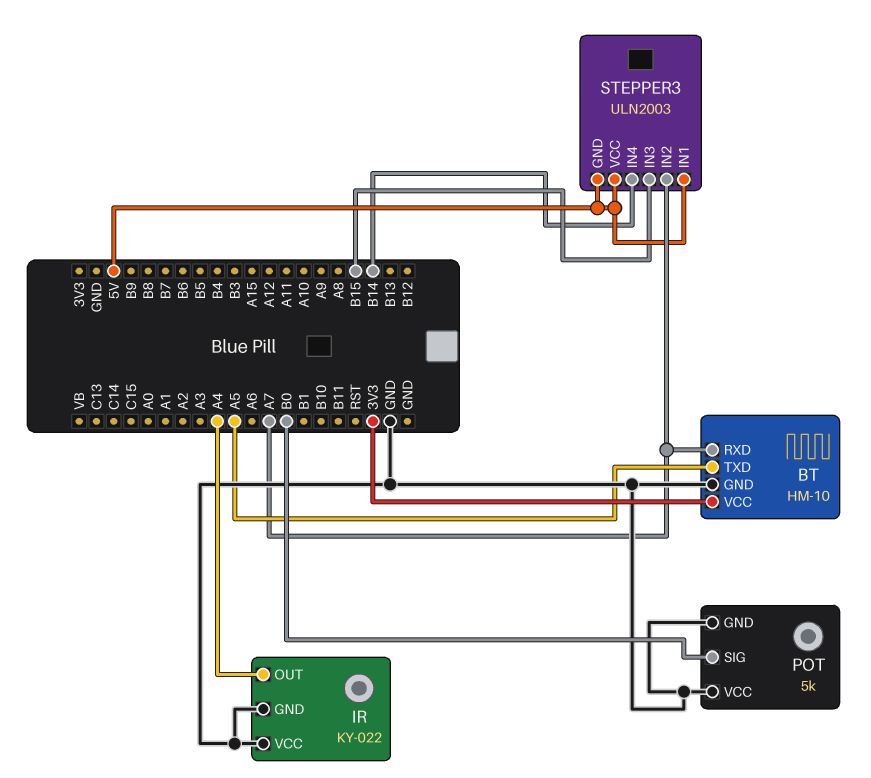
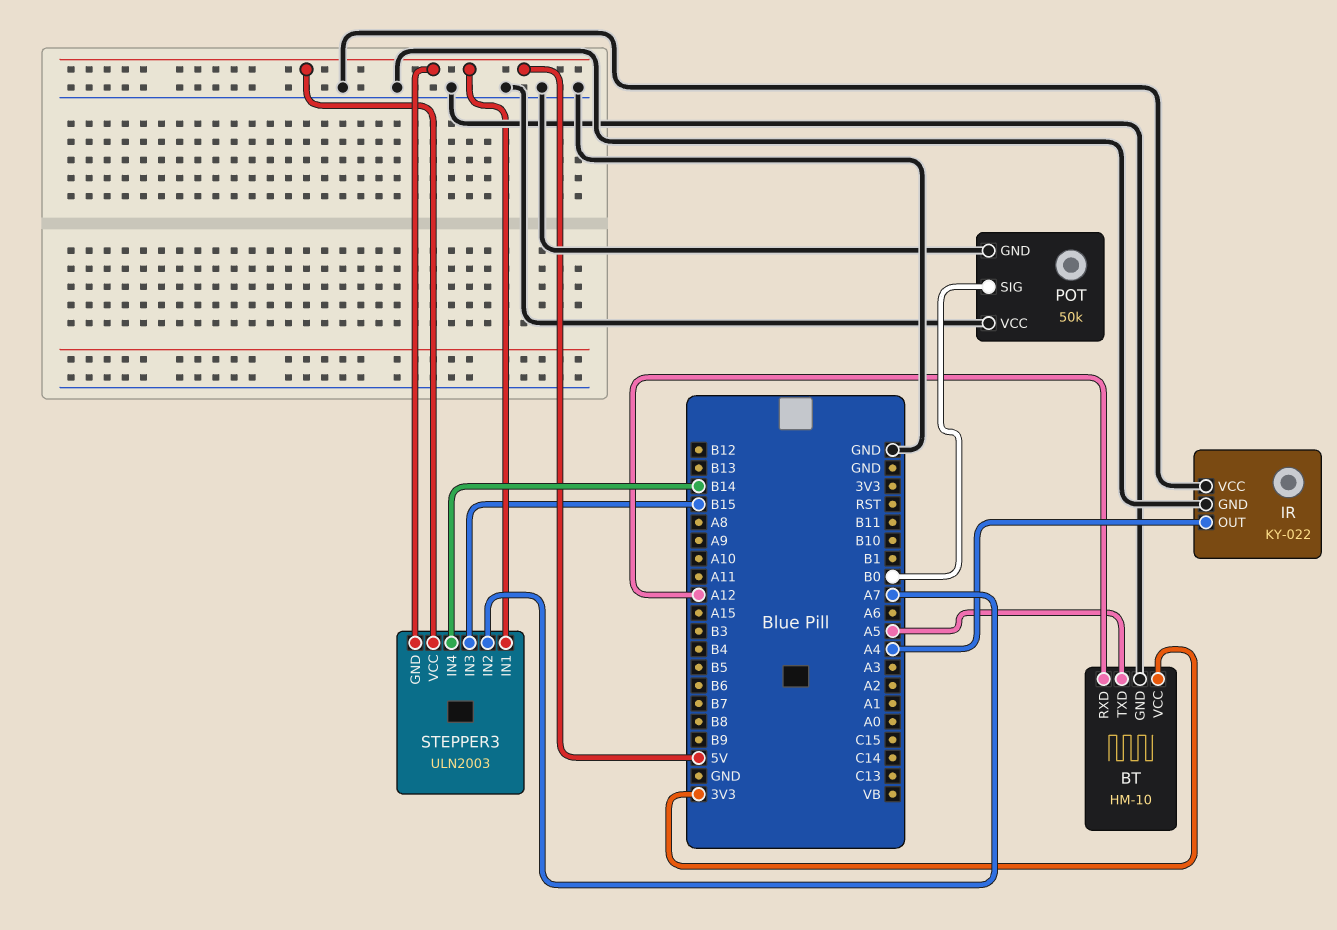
BT pin RXD: A7 -> A12
POT: 5k -> 50k

